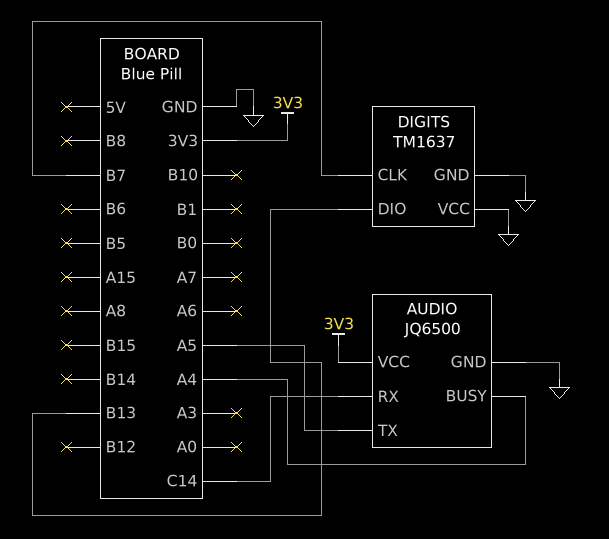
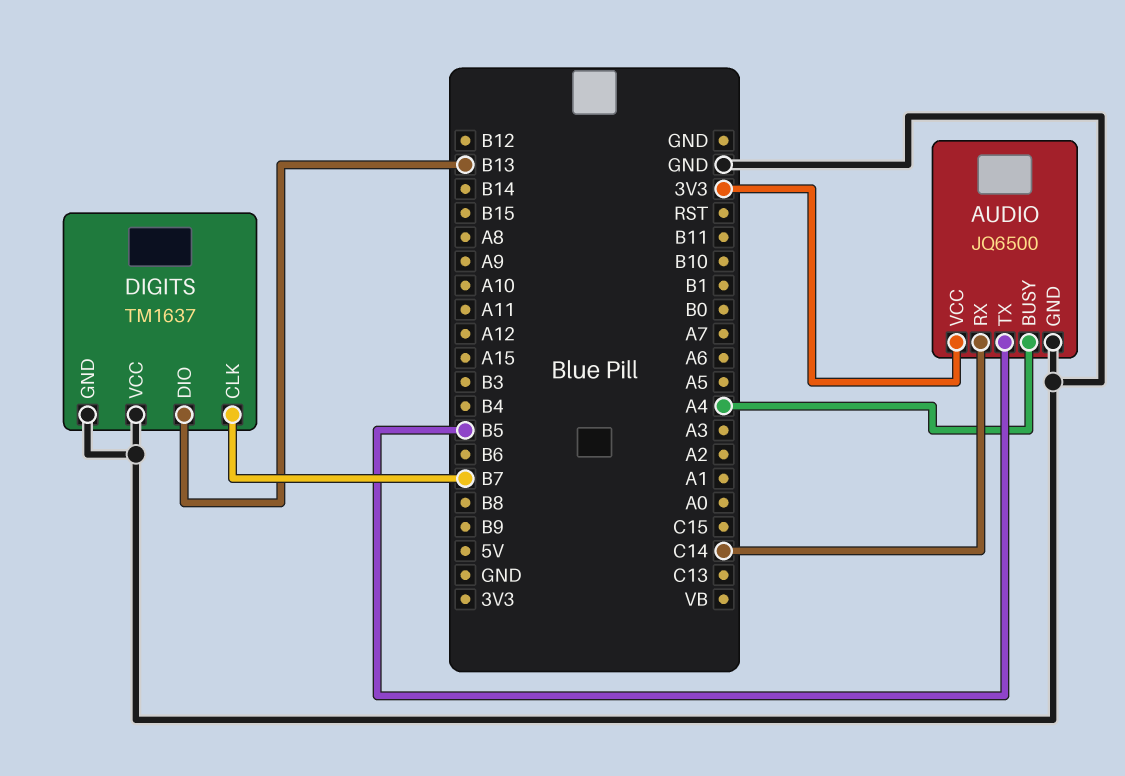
AUDIO pin TX: A5 -> B5

